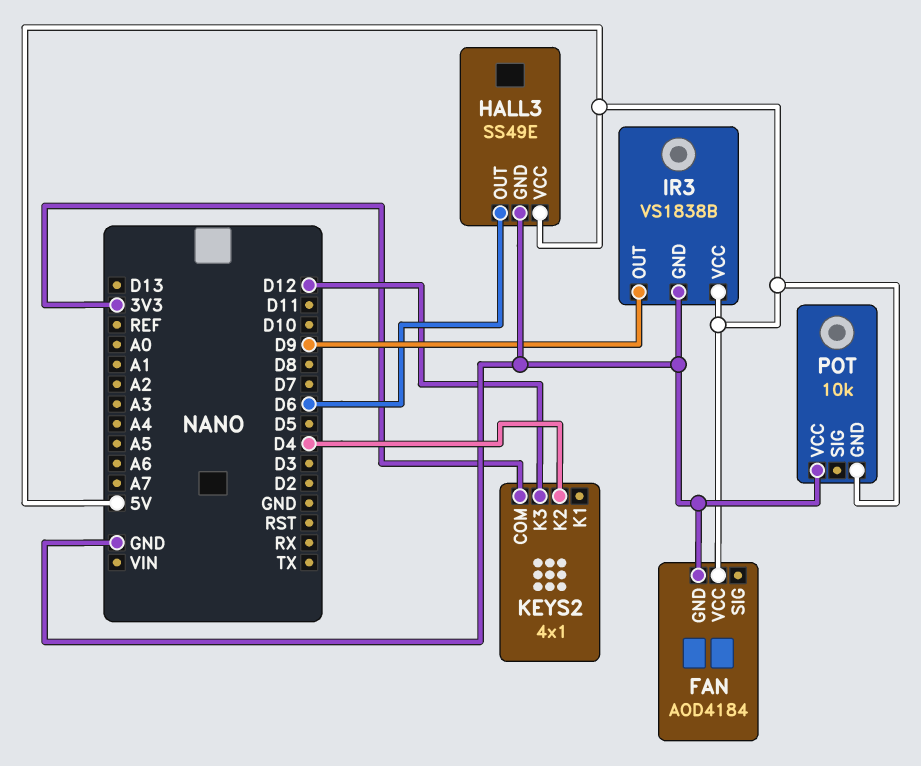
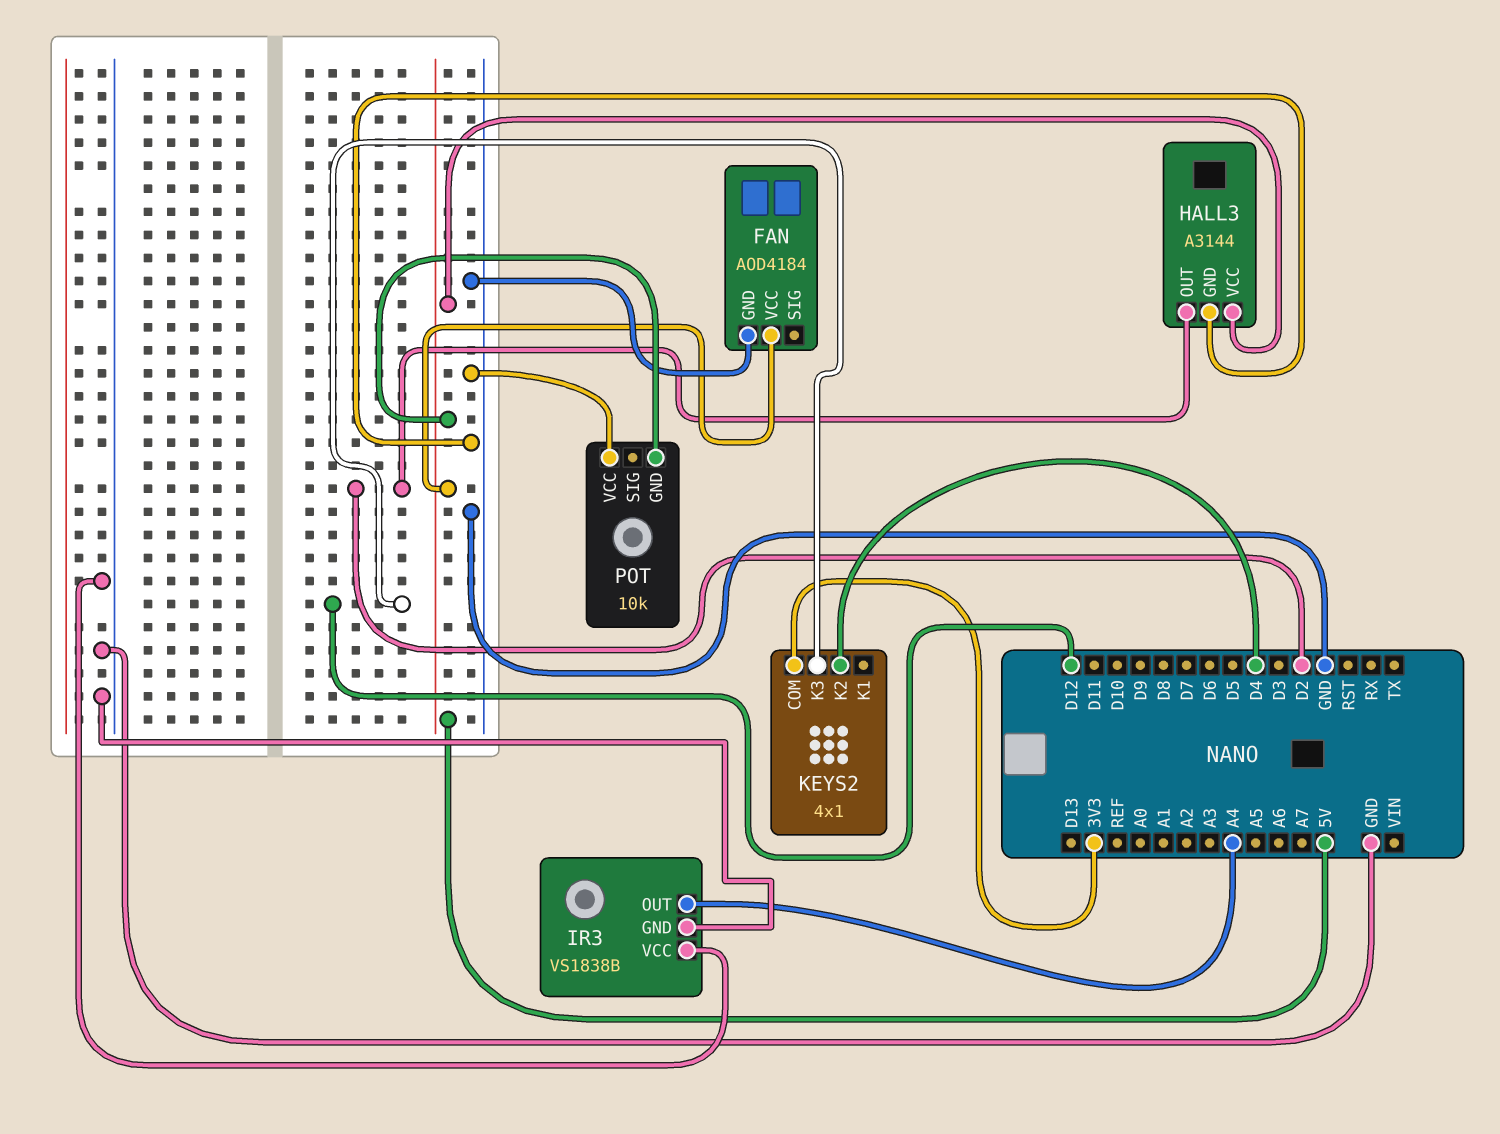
HALL3: SS49E -> A3144
HALL3 pin OUT: D6 -> D2
IR3 pin OUT: D9 -> A4
IR3 pin VCC: 5V -> GND

